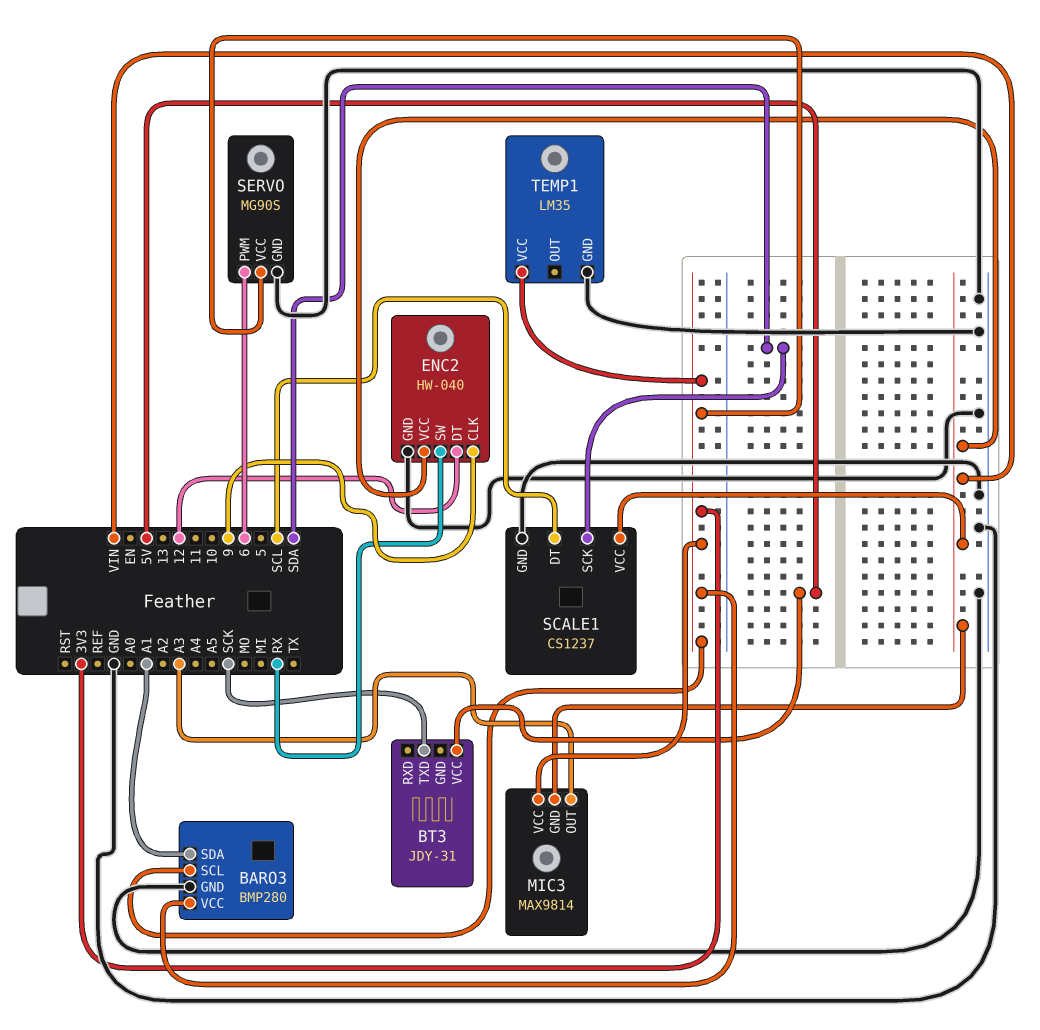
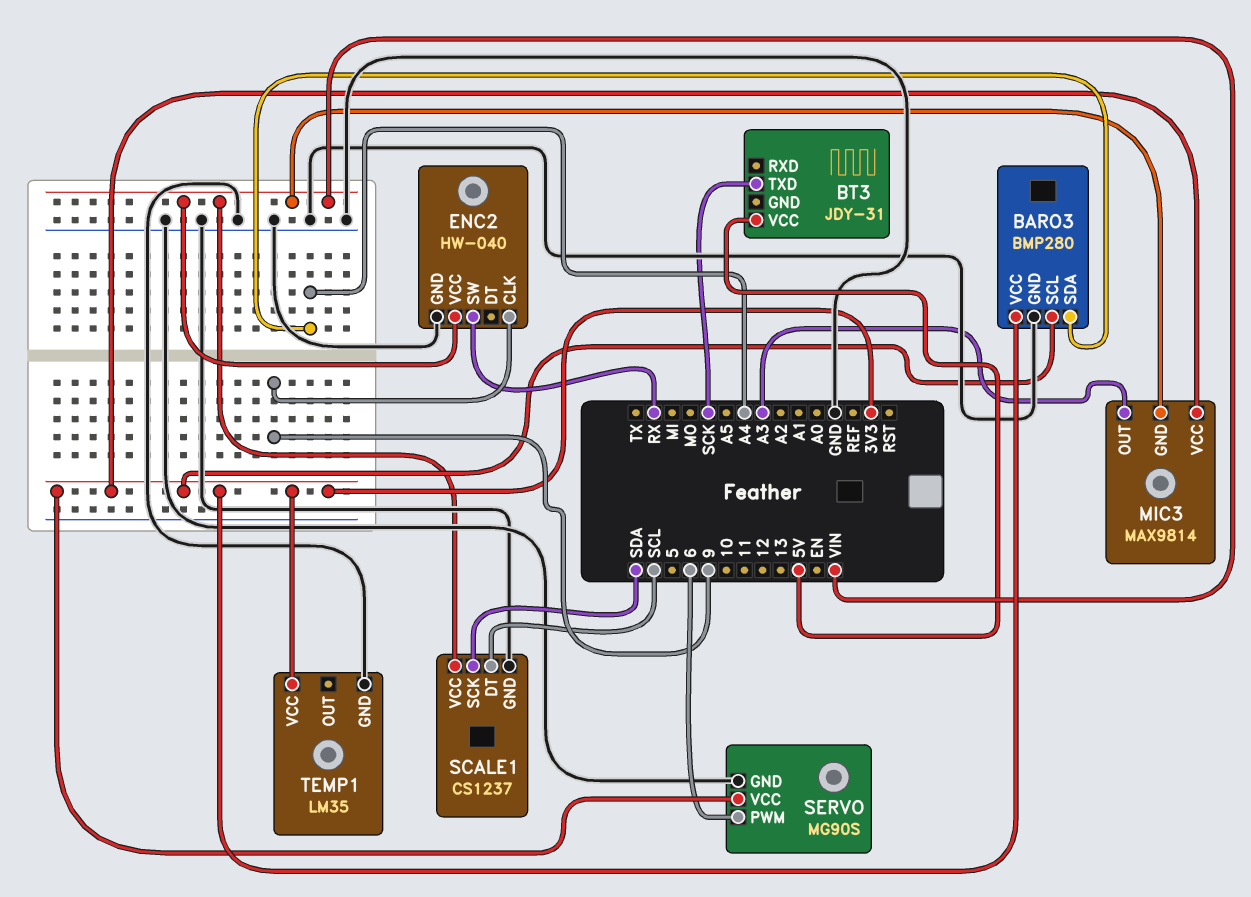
BARO3 pin SDA: A1 -> A4
ENC2 pin DT: 12 -> none

